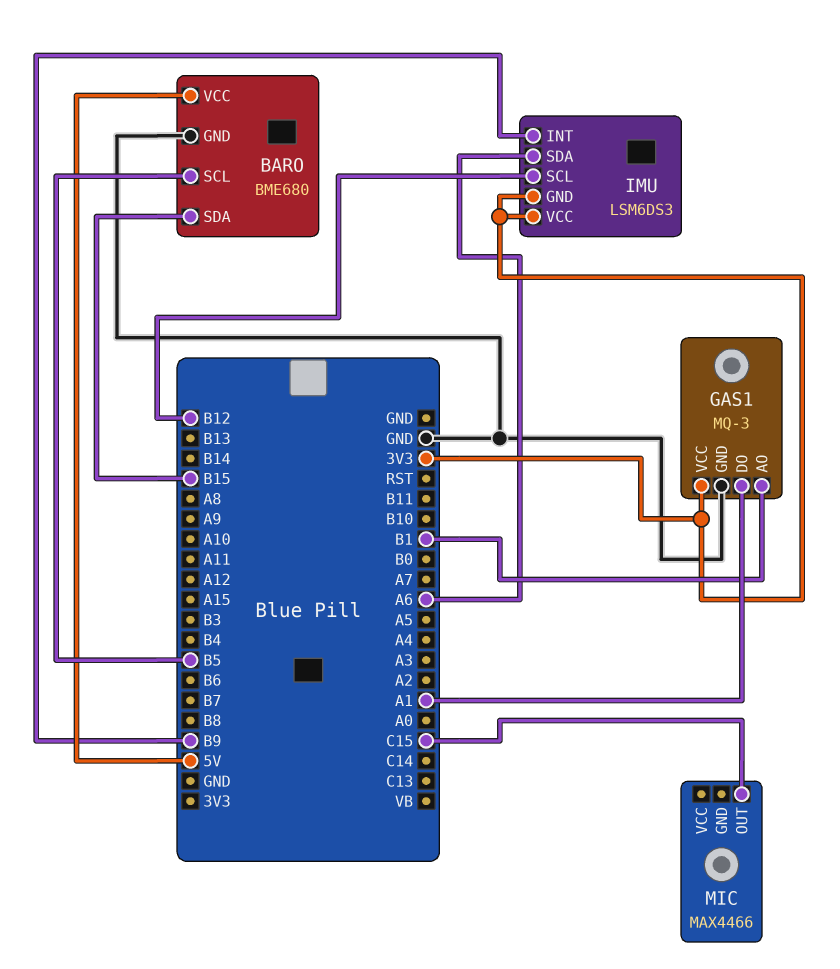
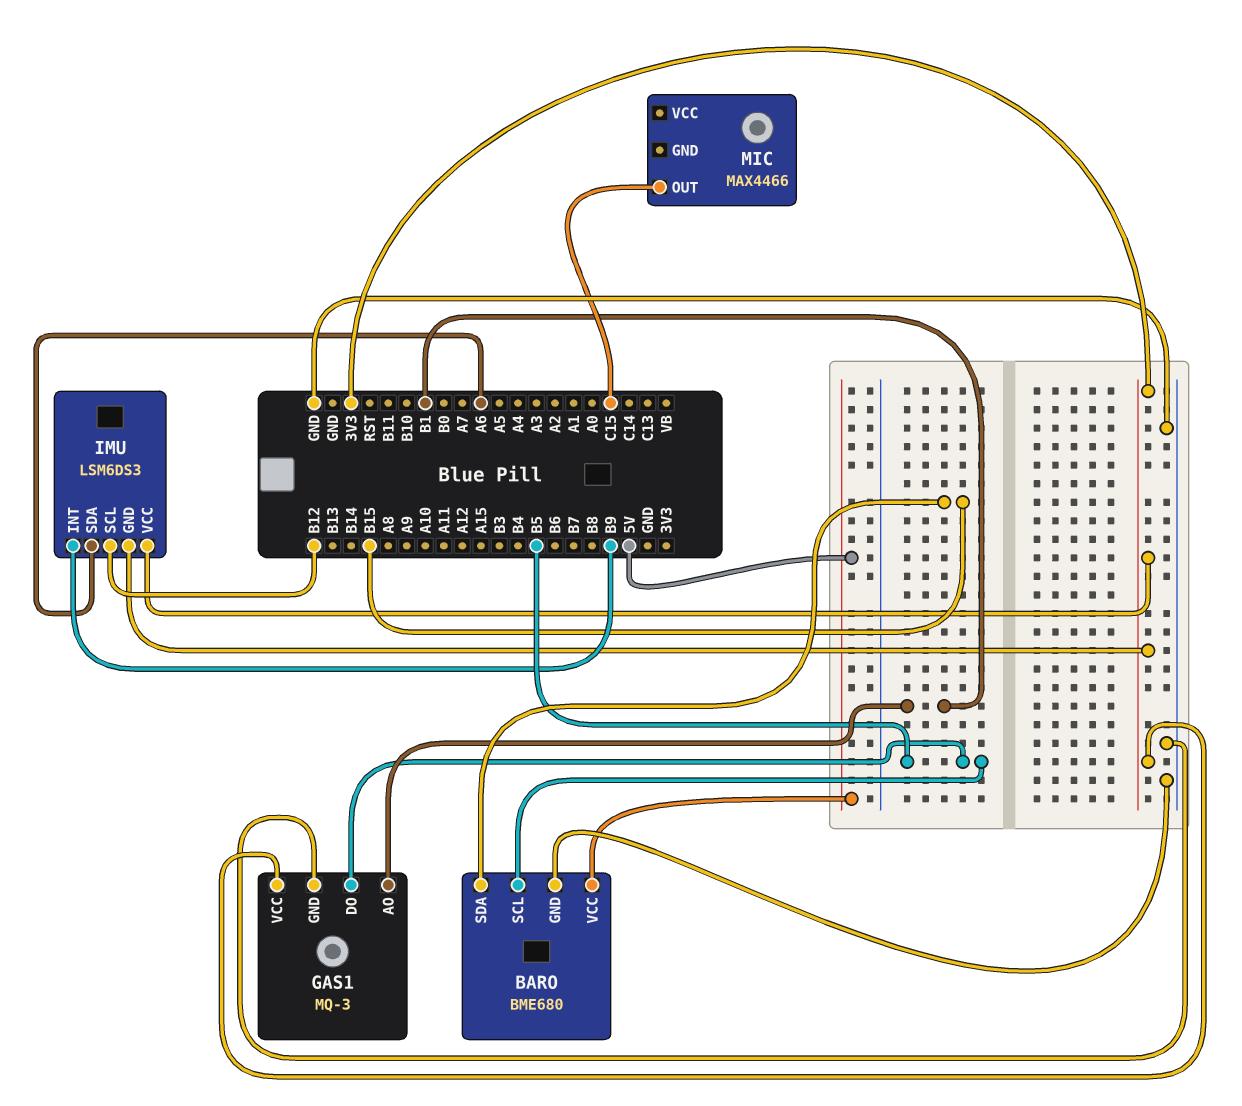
GAS1 pin DO: A1 -> B5

